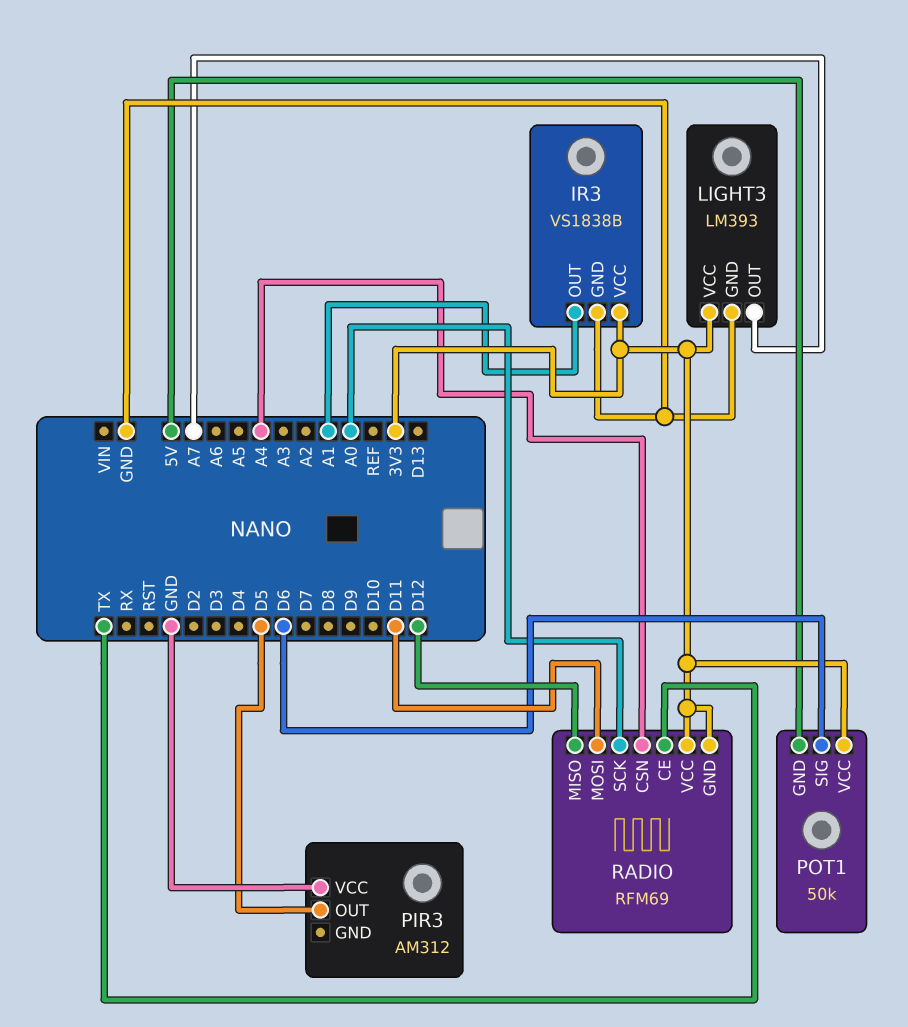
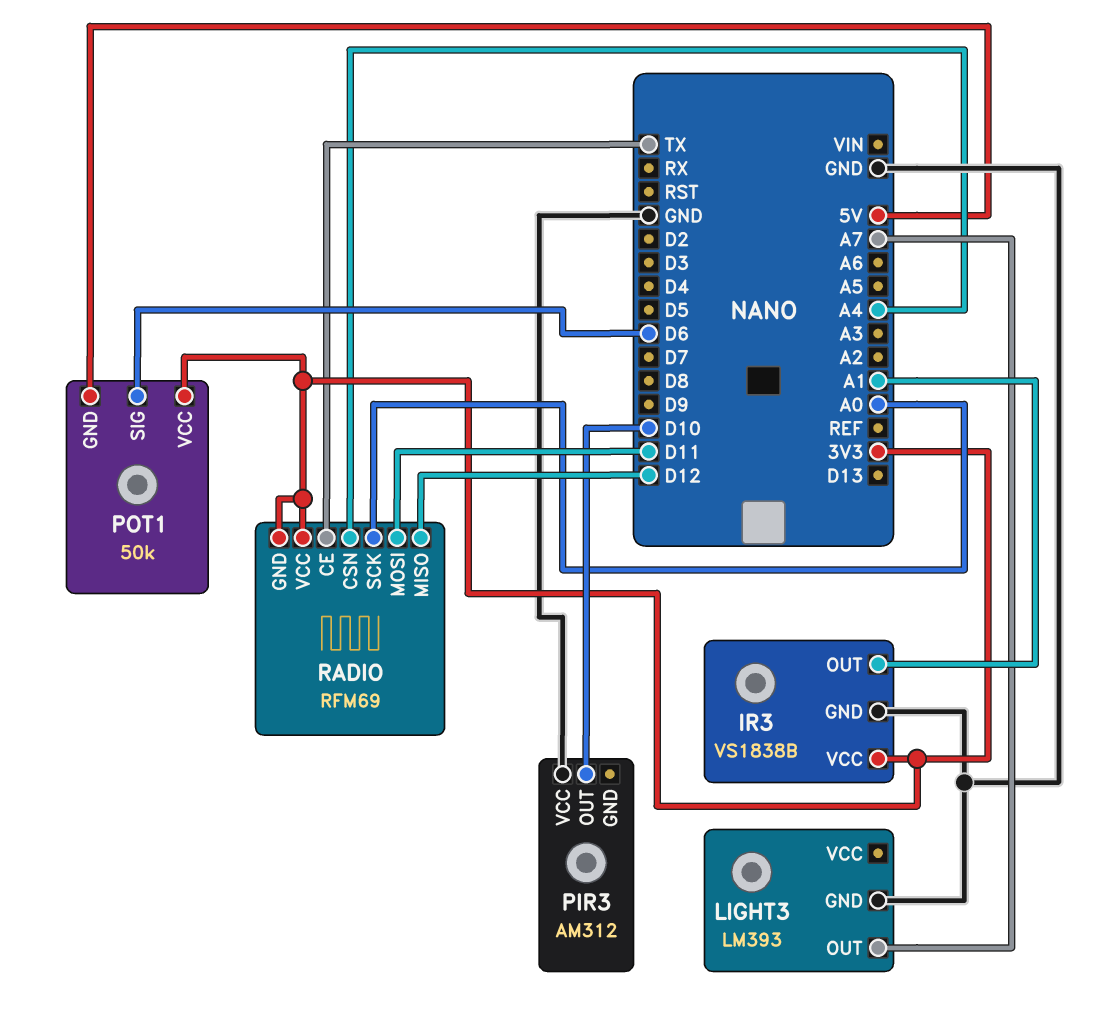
LIGHT3 pin VCC: 3V3 -> none
PIR3 pin OUT: D5 -> D10

